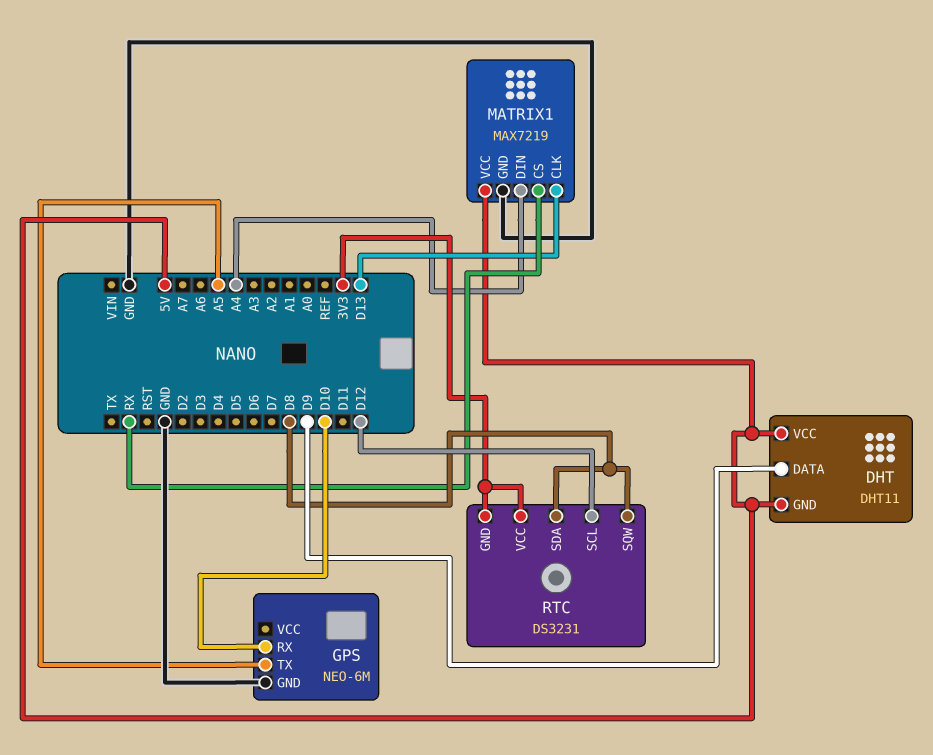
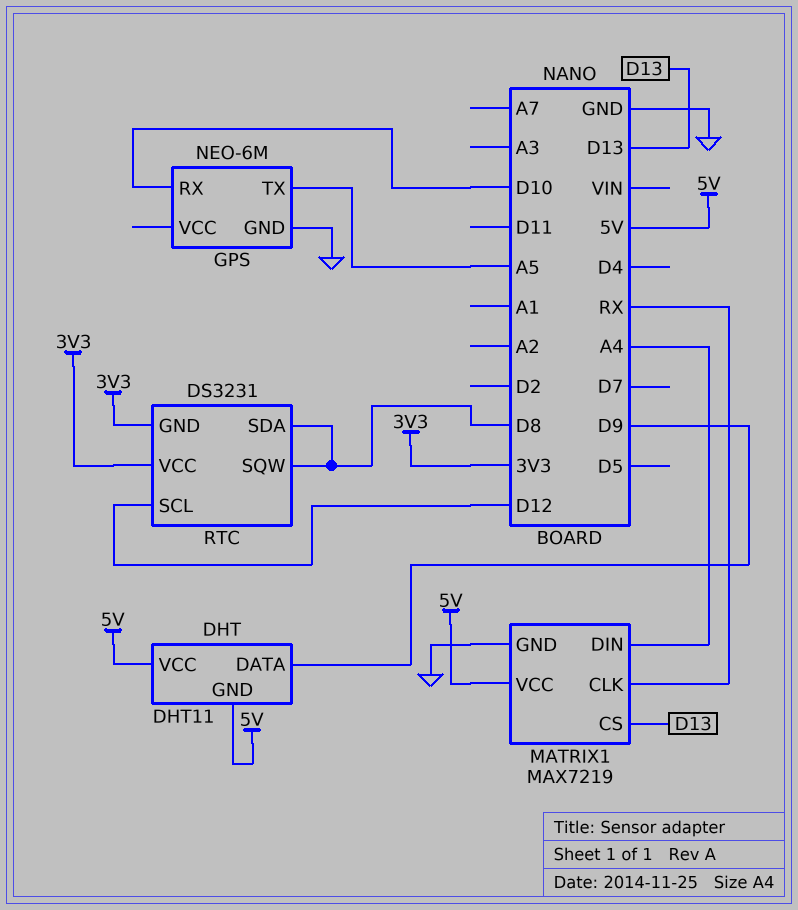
MATRIX1 pin CLK: D13 -> RX
MATRIX1 pin CS: RX -> D13

